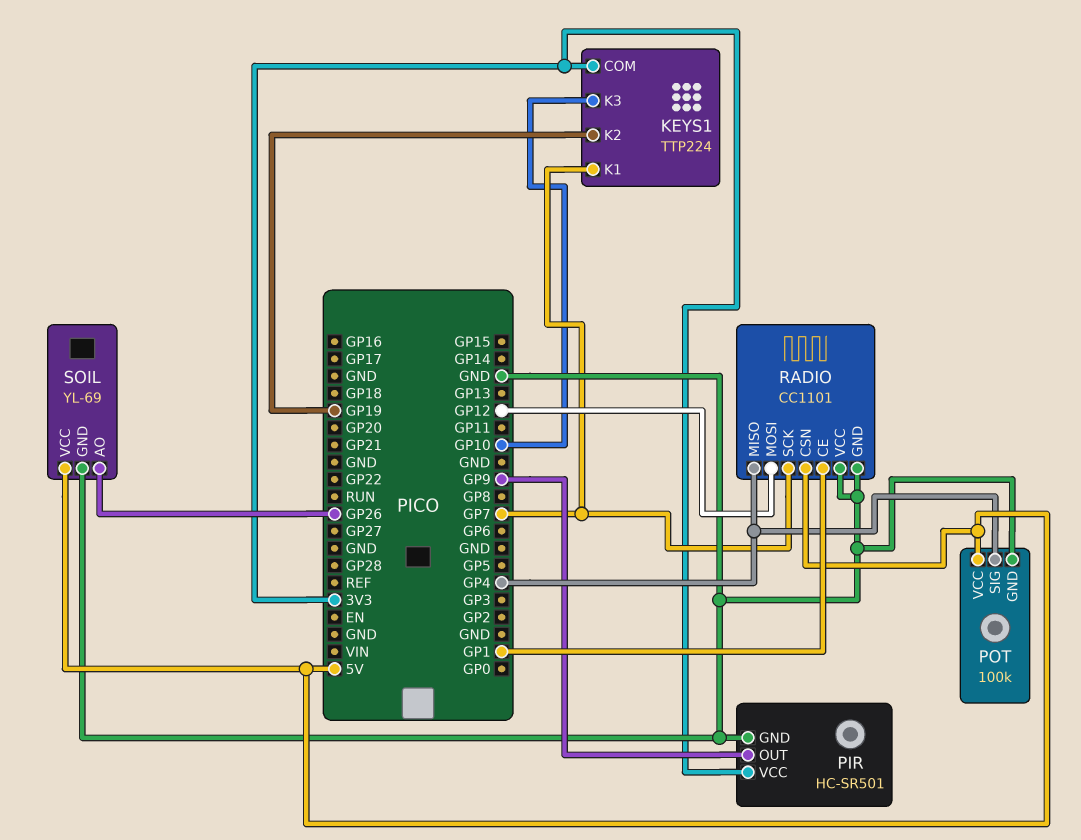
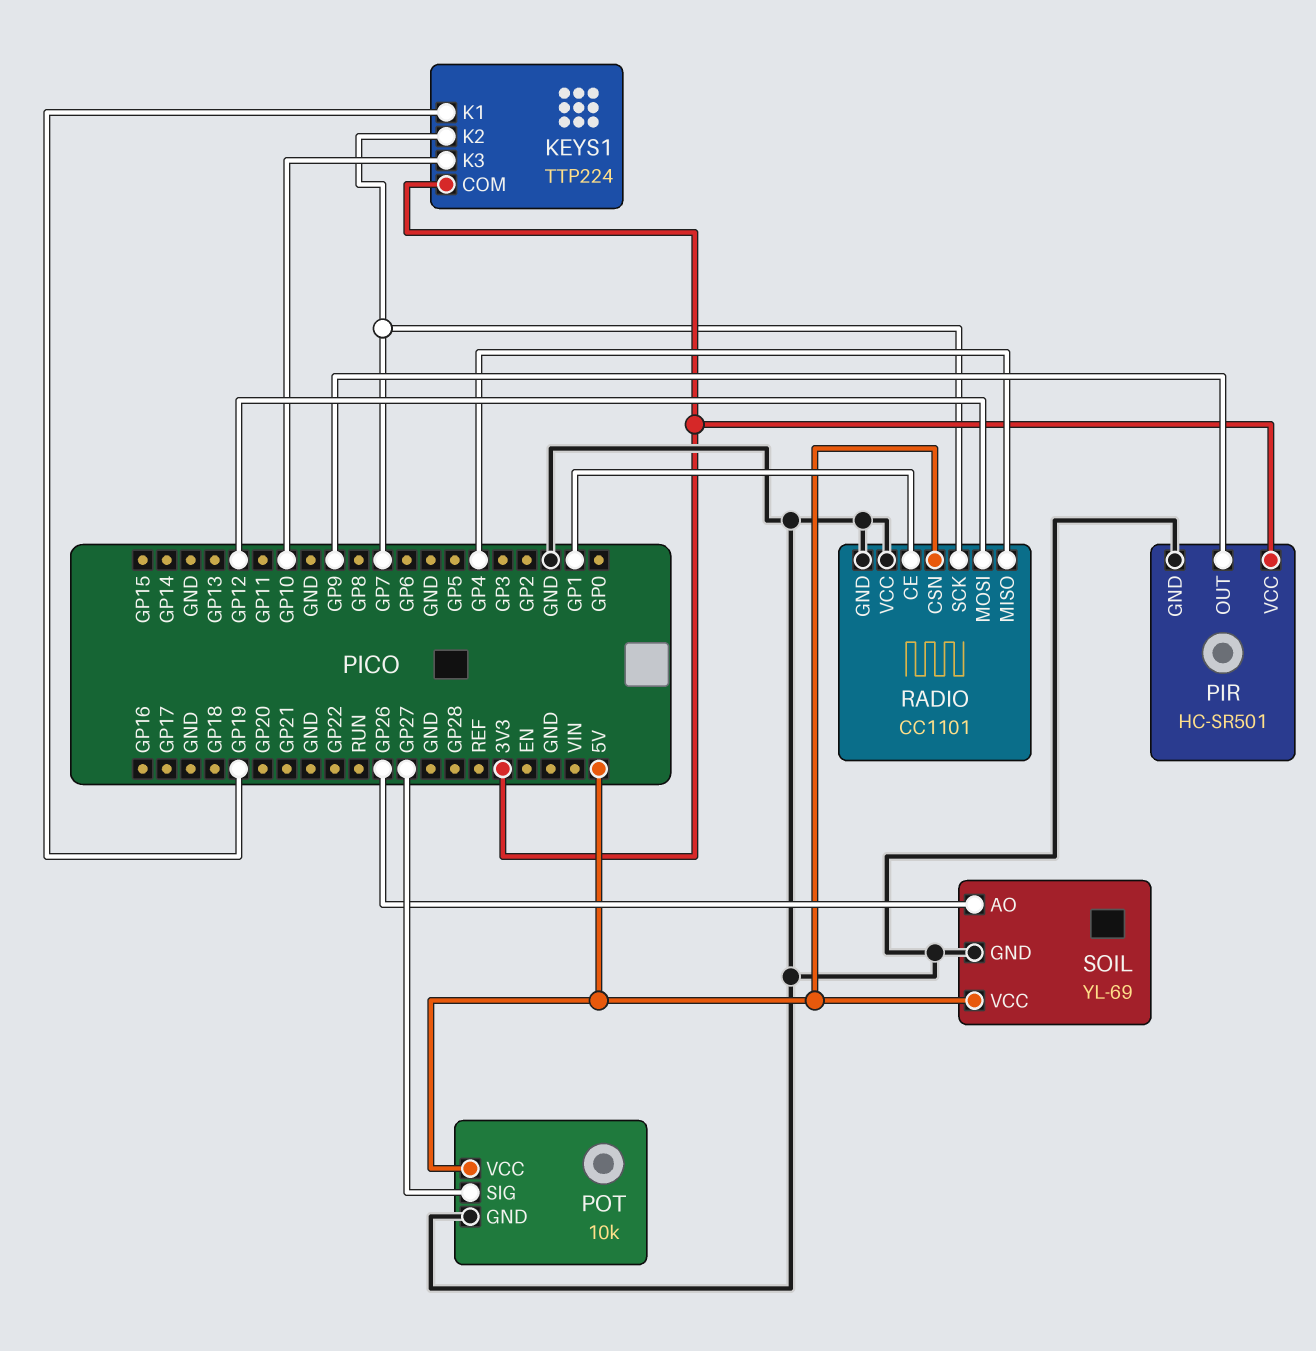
KEYS1 pin K1: GP7 -> GP19
KEYS1 pin K2: GP19 -> GP7
POT: 100k -> 10k
POT pin SIG: GP4 -> GP27

